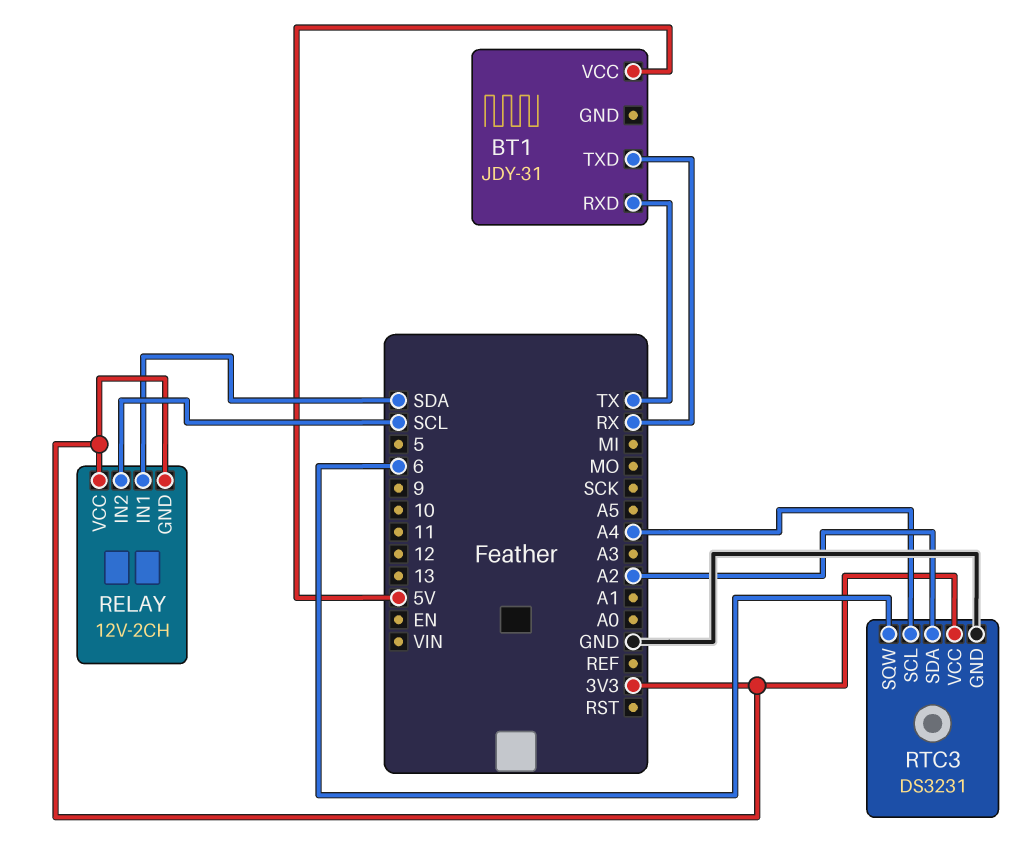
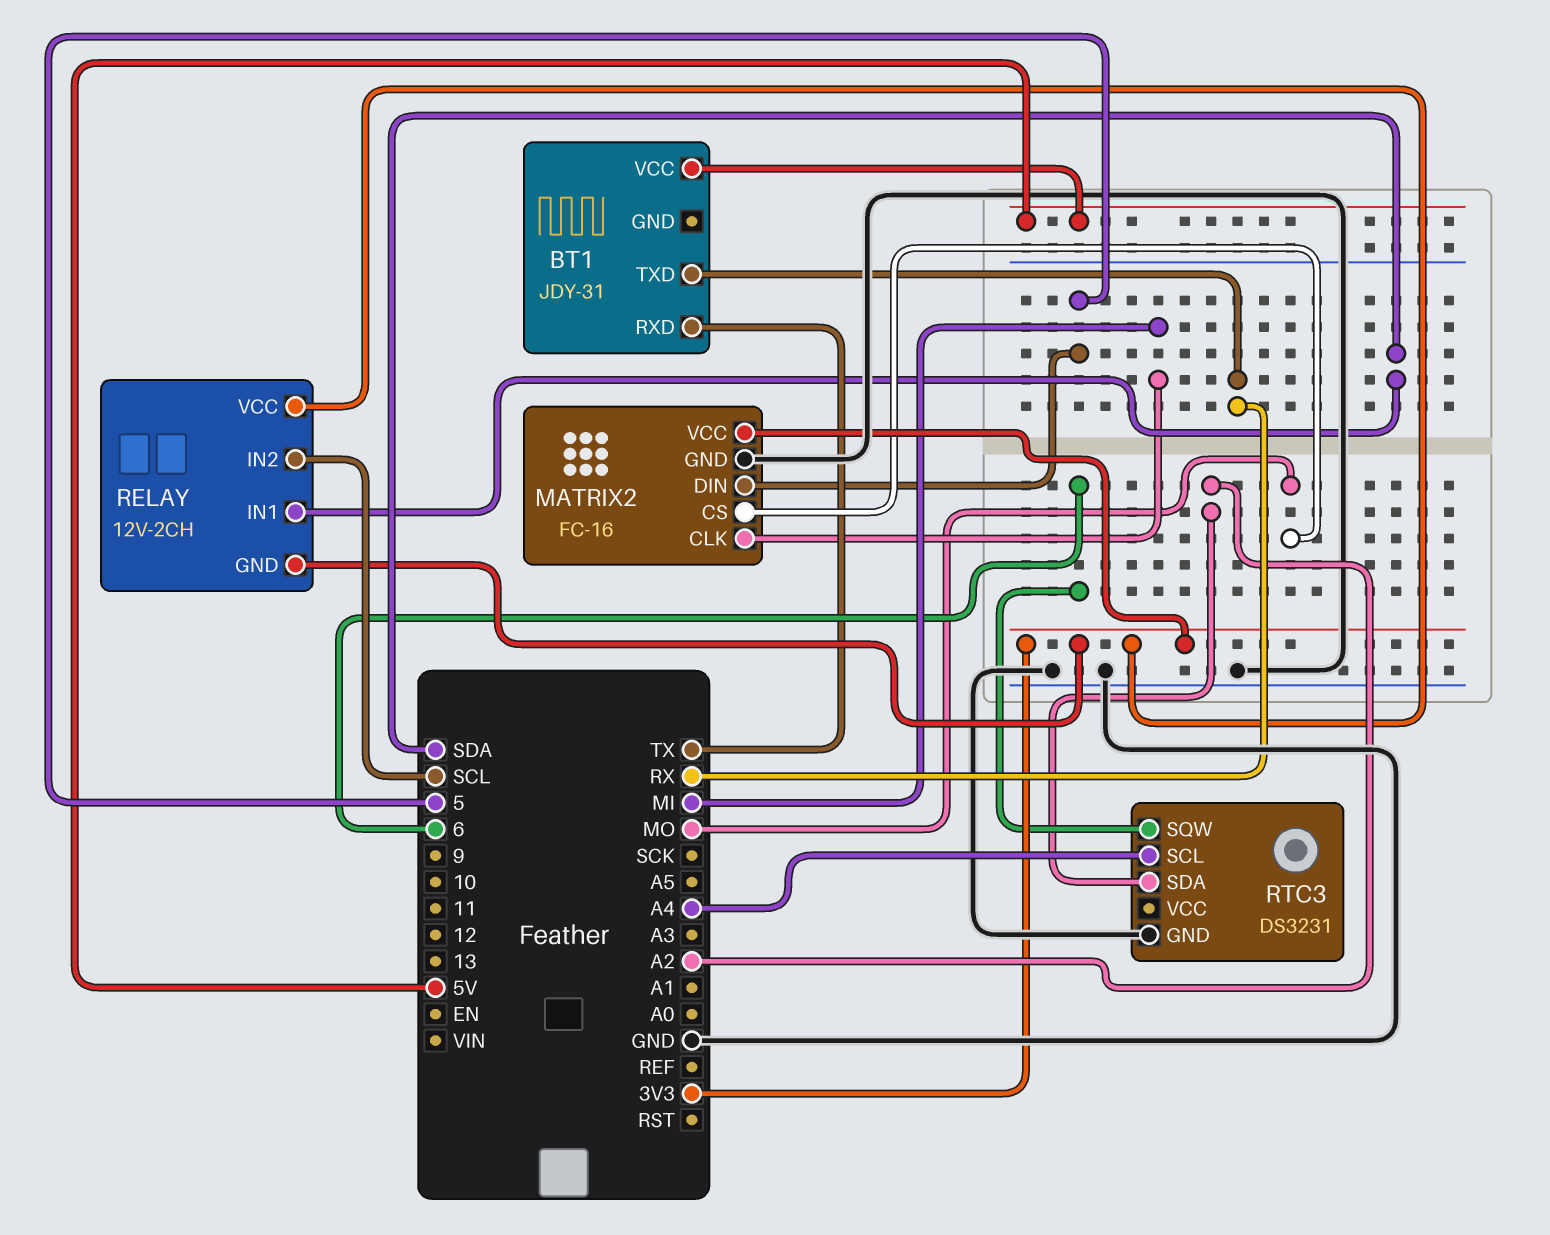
MATRIX2: none -> FC-16
MATRIX2 pin CLK: none -> MI
MATRIX2 pin CS: none -> MO
MATRIX2 pin DIN: none -> 5
MATRIX2 pin GND: none -> GND
MATRIX2 pin VCC: none -> 3V3
RTC3 pin VCC: 3V3 -> none

